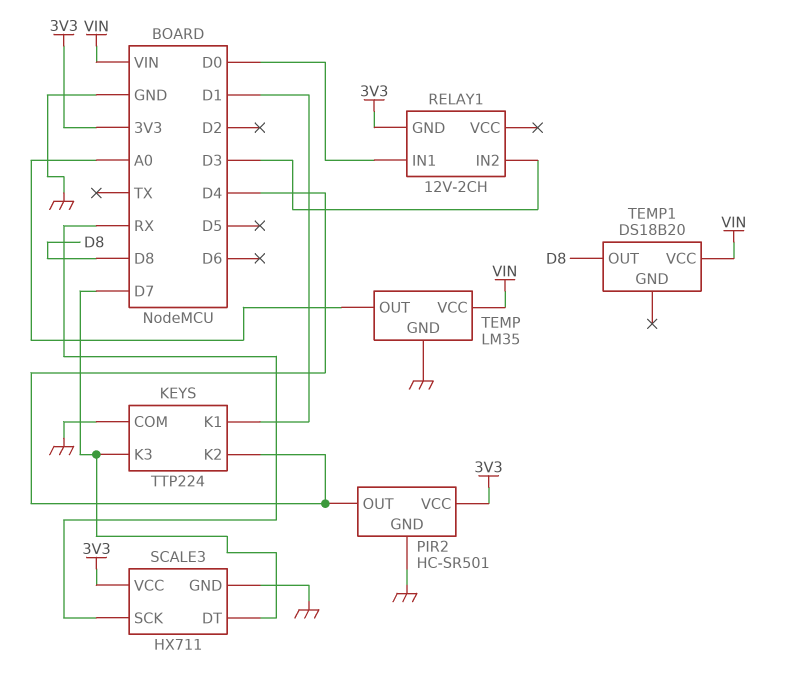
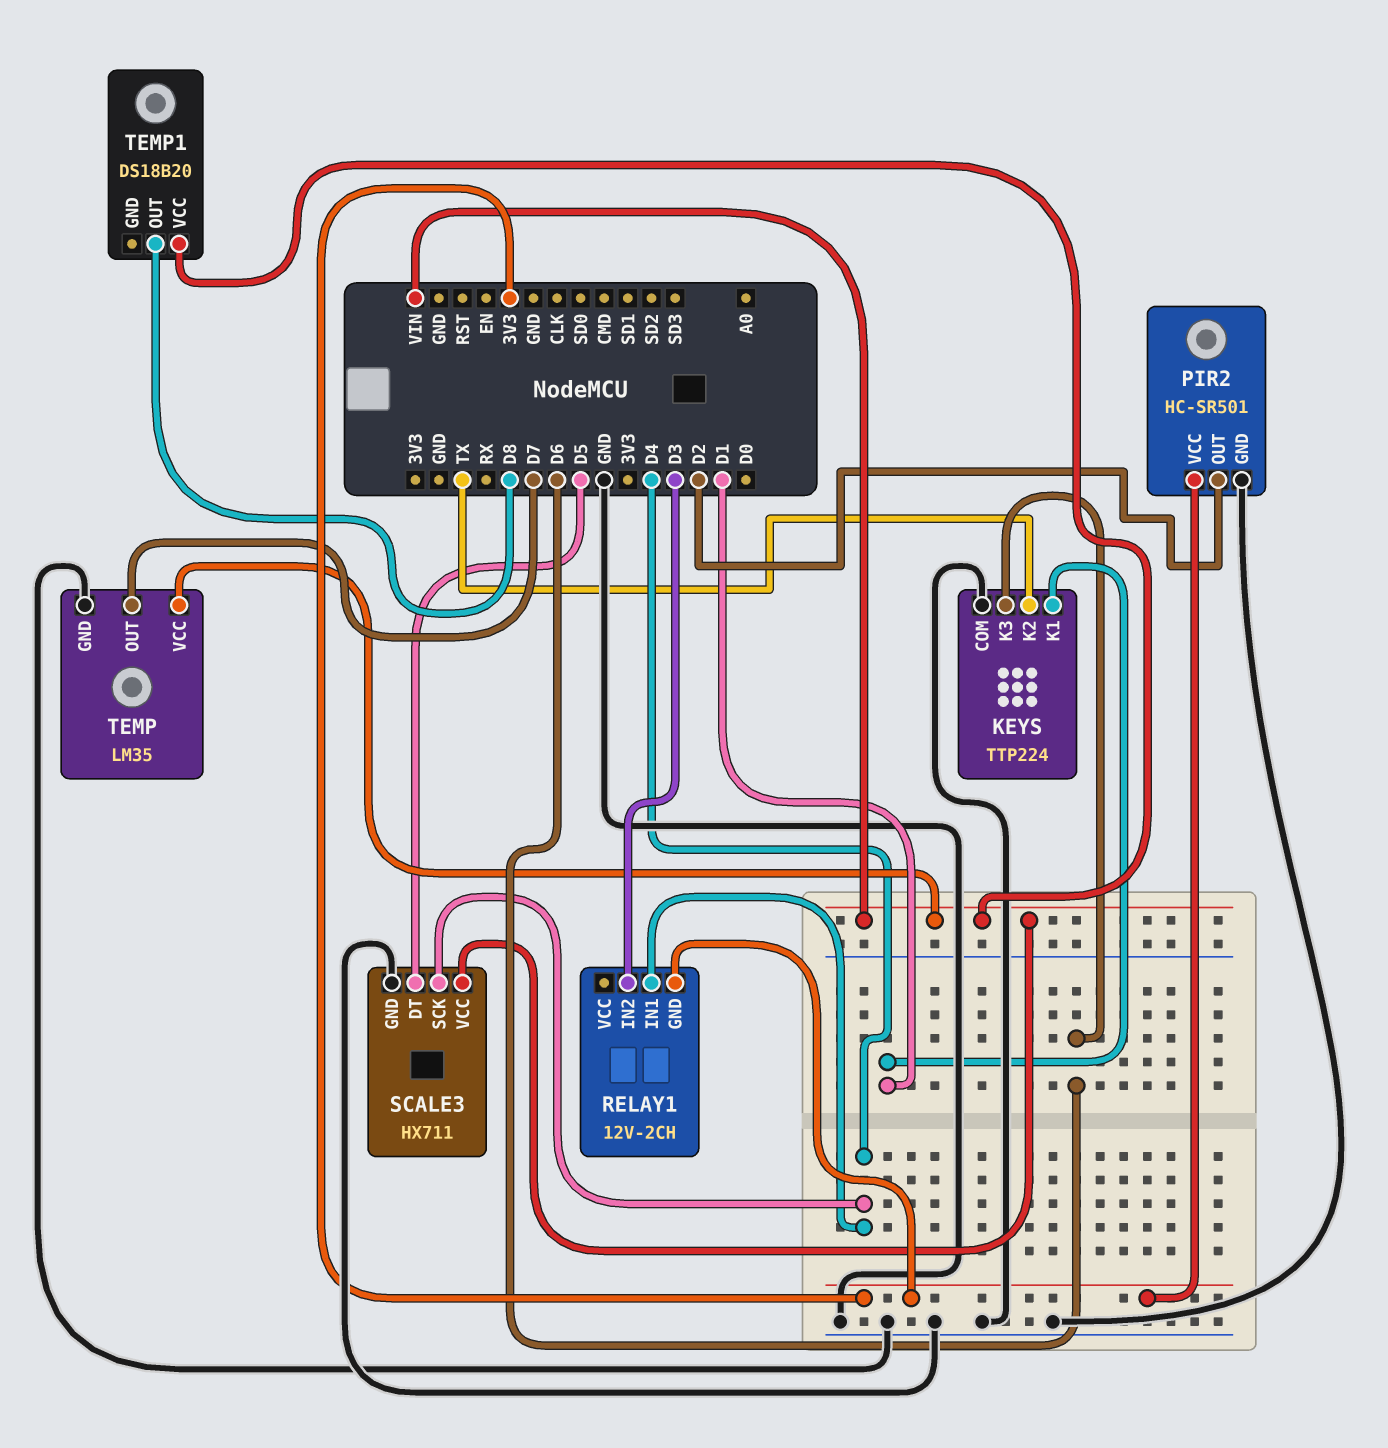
KEYS pin K2: D4 -> TX
KEYS pin K3: D7 -> D6
PIR2 pin OUT: D4 -> D2
RELAY1 pin IN1: D0 -> D4
SCALE3 pin DT: D7 -> D5
SCALE3 pin SCK: RX -> D4
SCALE3 pin VCC: 3V3 -> VIN
TEMP pin OUT: A0 -> D7

